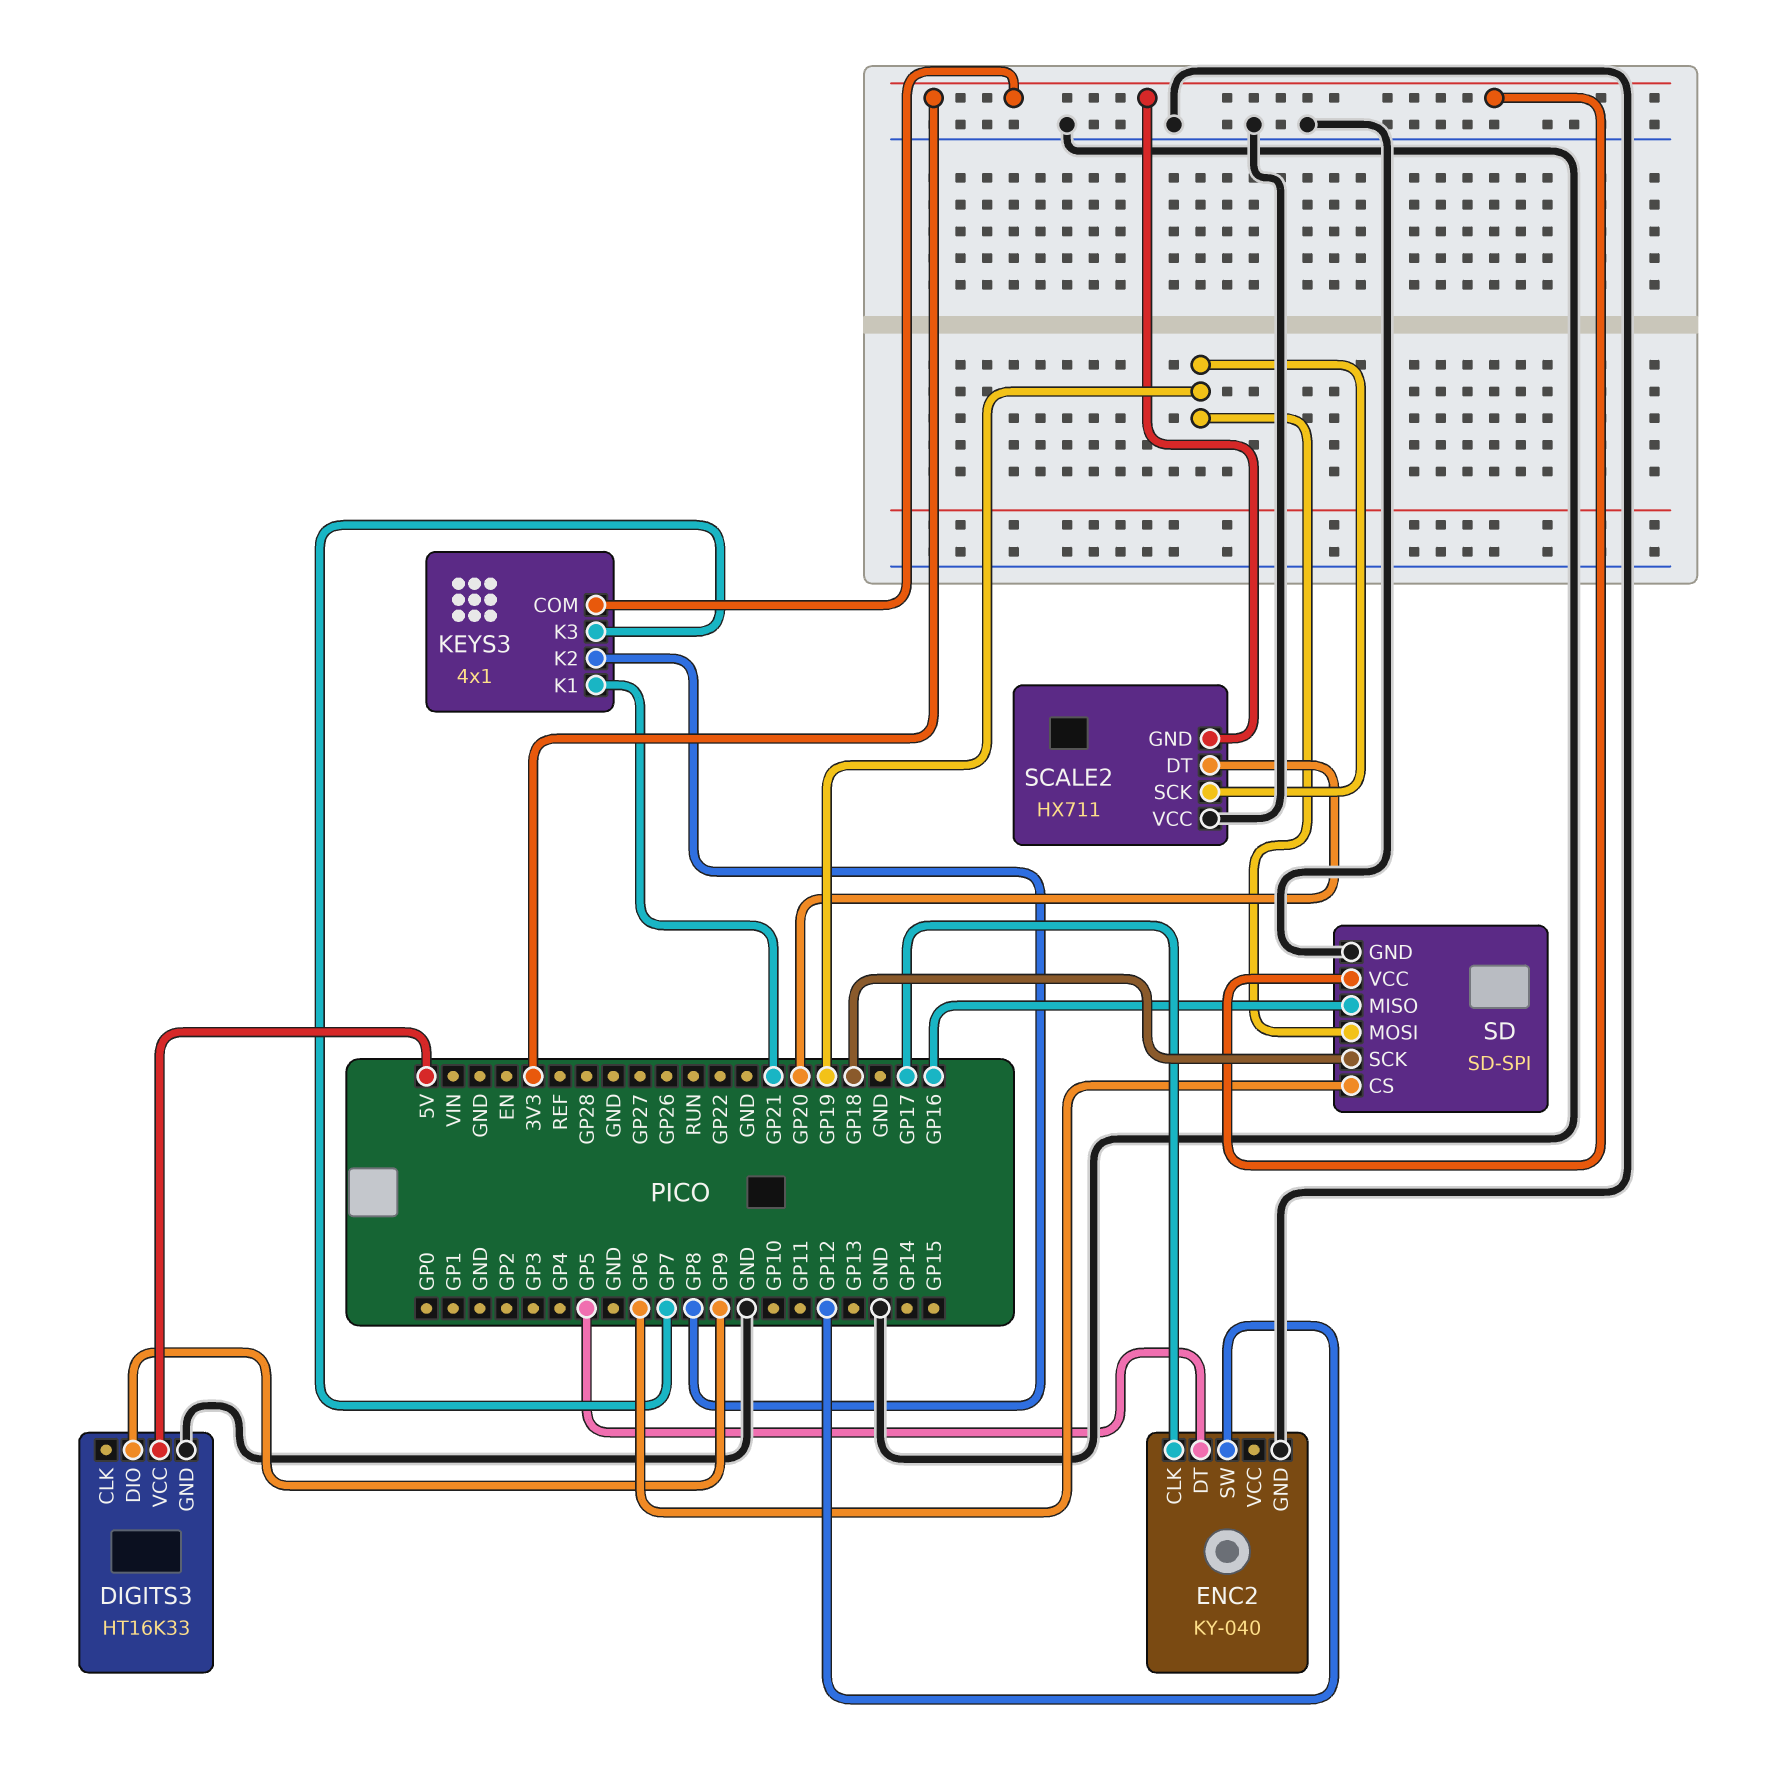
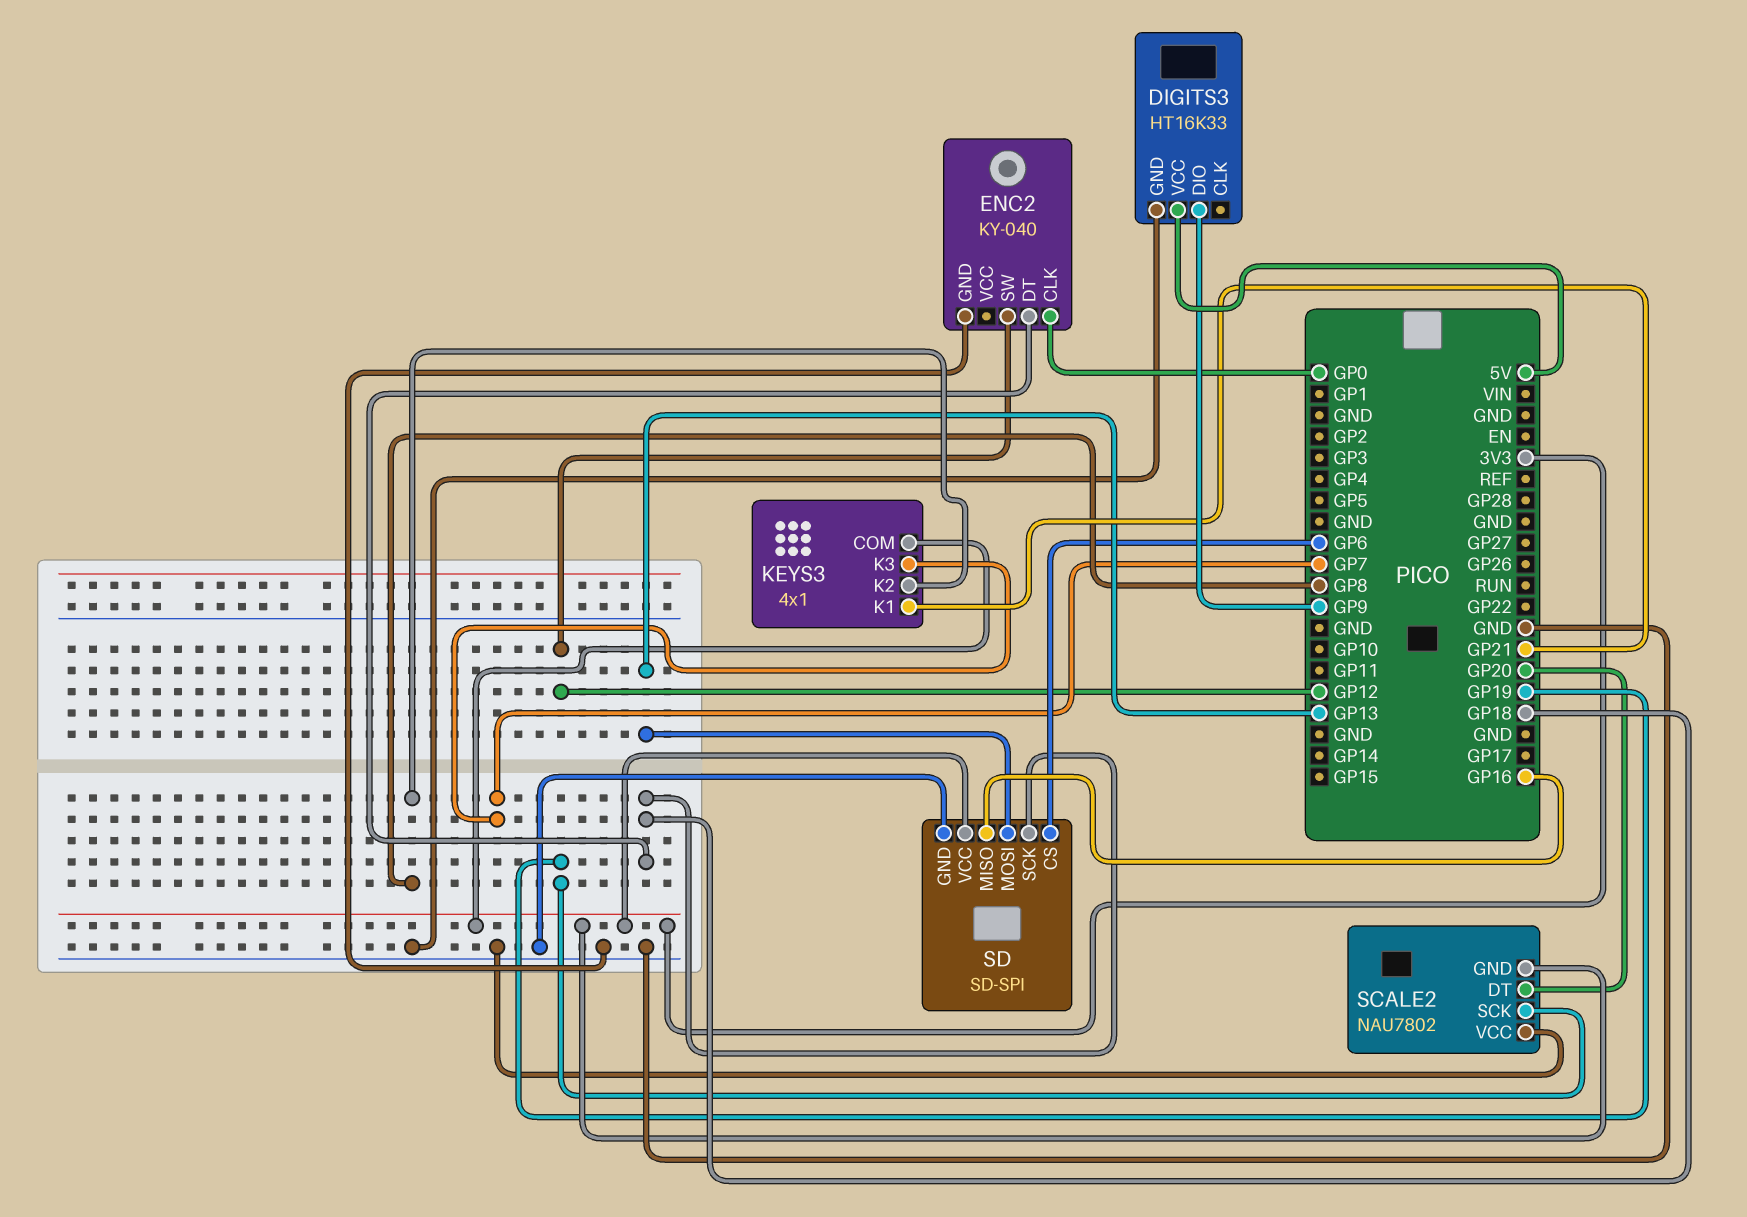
ENC2 pin CLK: GP17 -> GP0
ENC2 pin DT: GP5 -> GP18
SCALE2: HX711 -> NAU7802
SD pin MOSI: GP19 -> GP13

